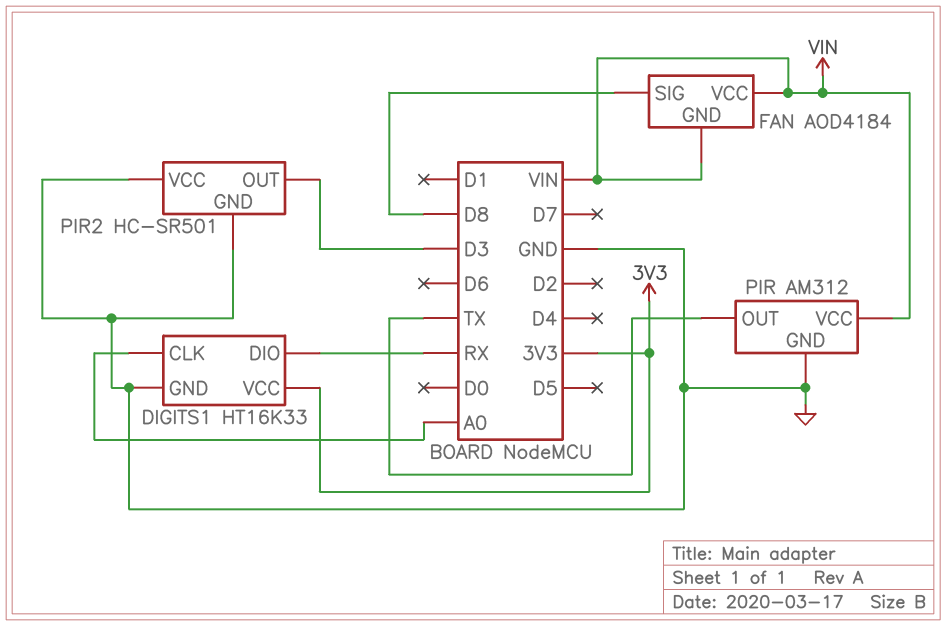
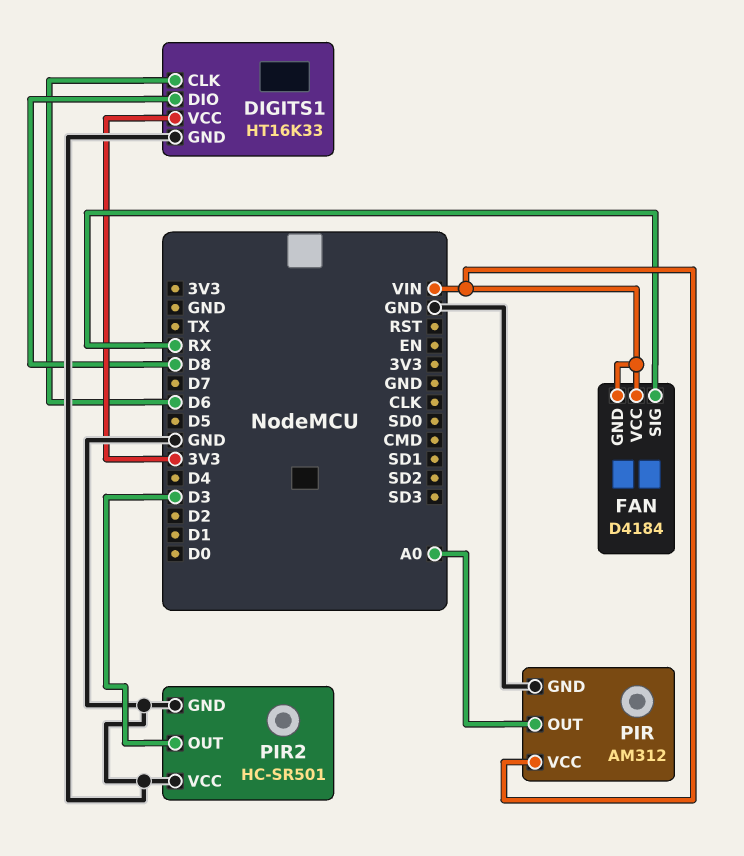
DIGITS1 pin CLK: A0 -> D6
DIGITS1 pin DIO: RX -> D8
FAN: AOD4184 -> D4184
FAN pin SIG: D8 -> RX
PIR pin OUT: TX -> A0

